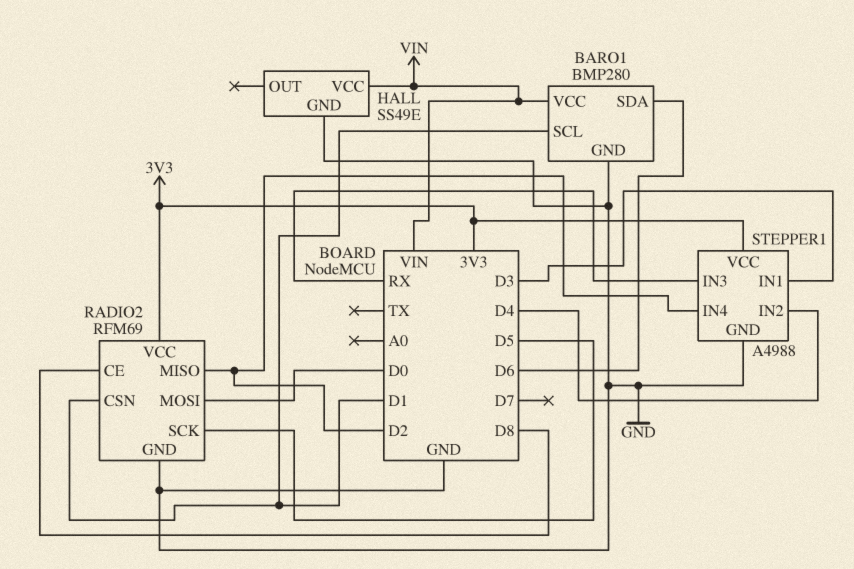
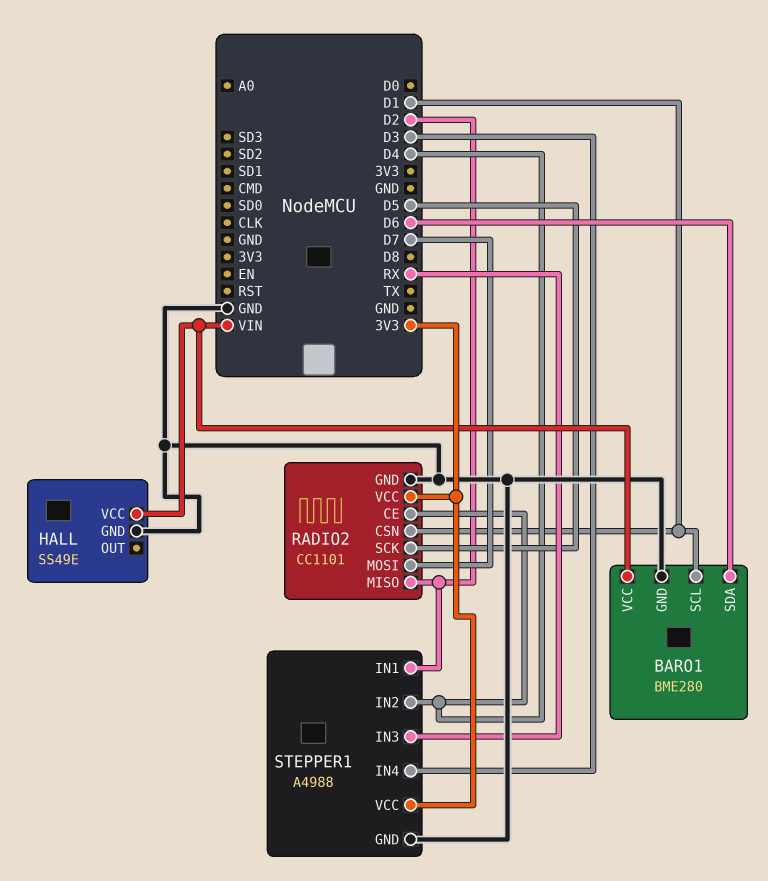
BARO1: BMP280 -> BME280
RADIO2: RFM69 -> CC1101
RADIO2 pin CE: D8 -> D4
RADIO2 pin MOSI: D0 -> D7
STEPPER1 pin IN1: D3 -> D2
STEPPER1 pin IN4: D2 -> D3

